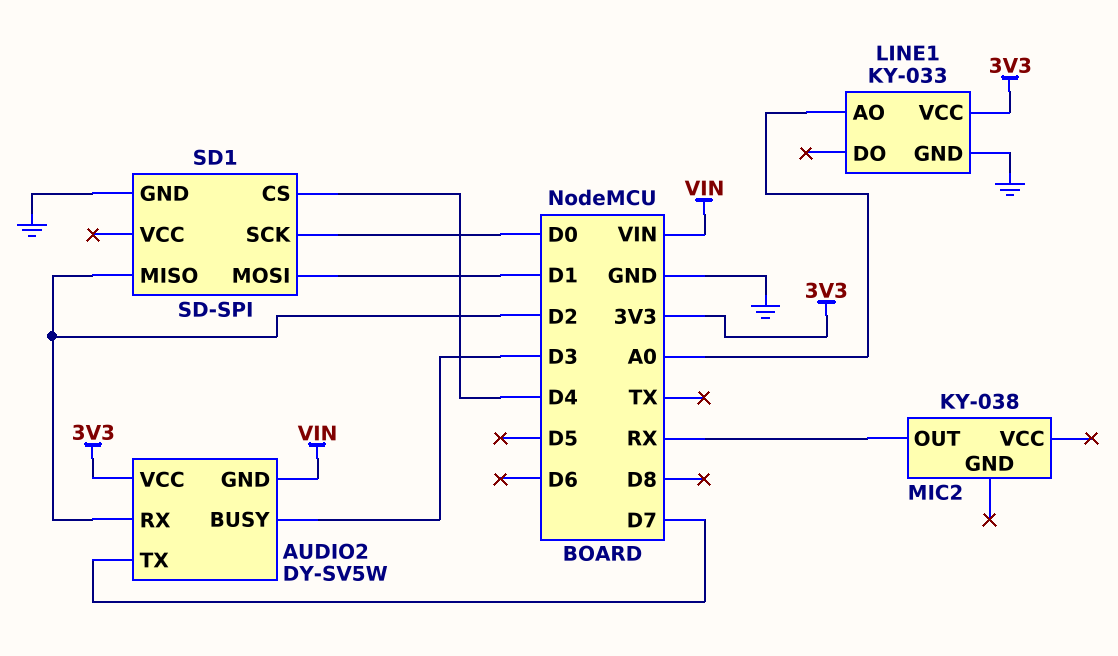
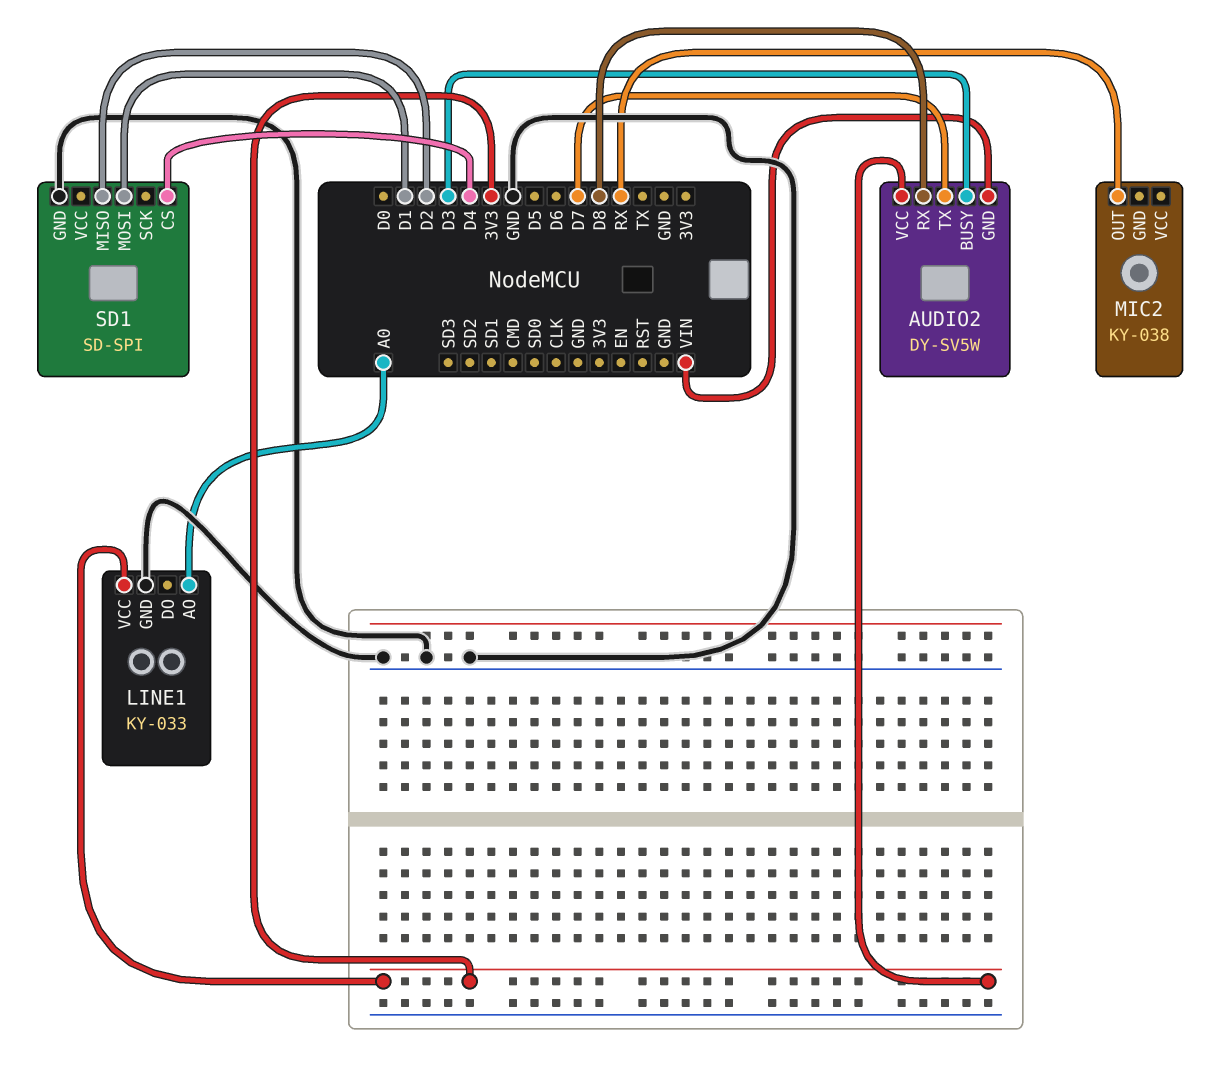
AUDIO2 pin RX: D2 -> D8
SD1 pin SCK: D0 -> none

